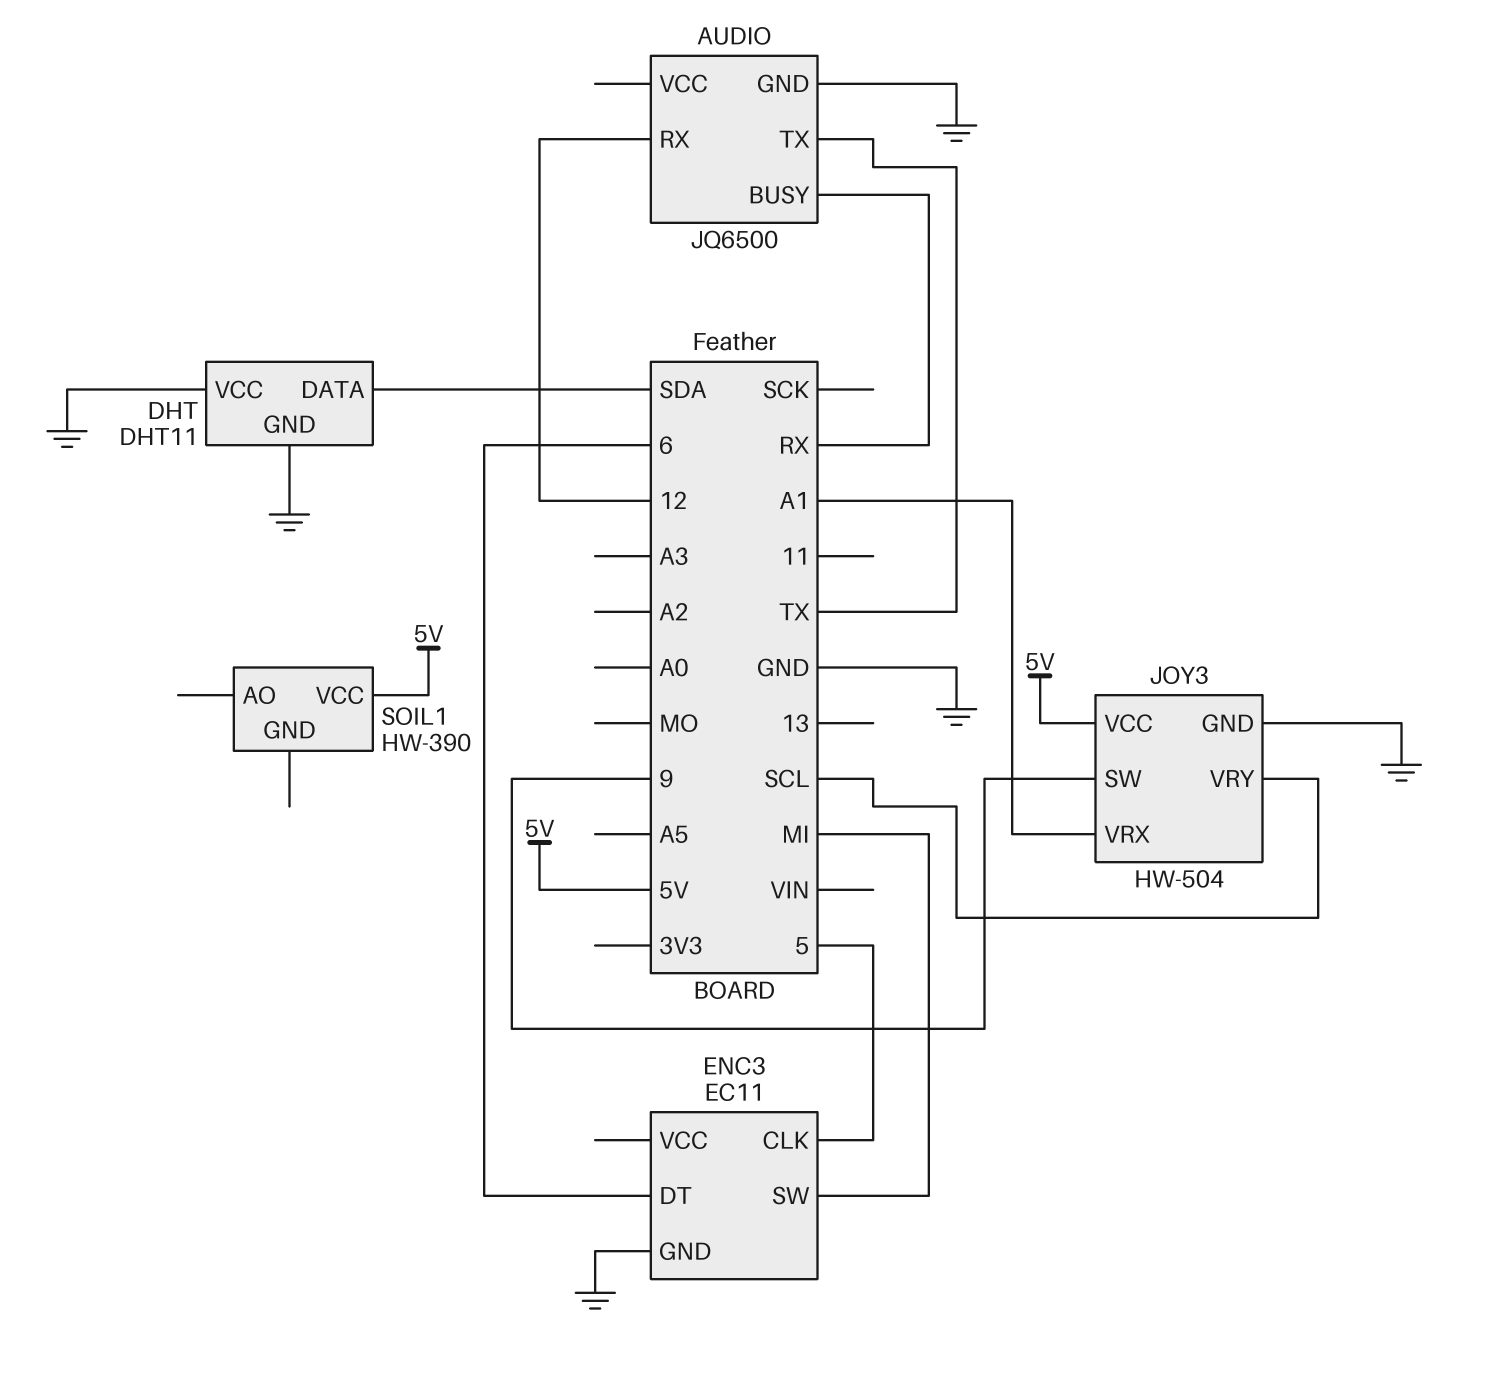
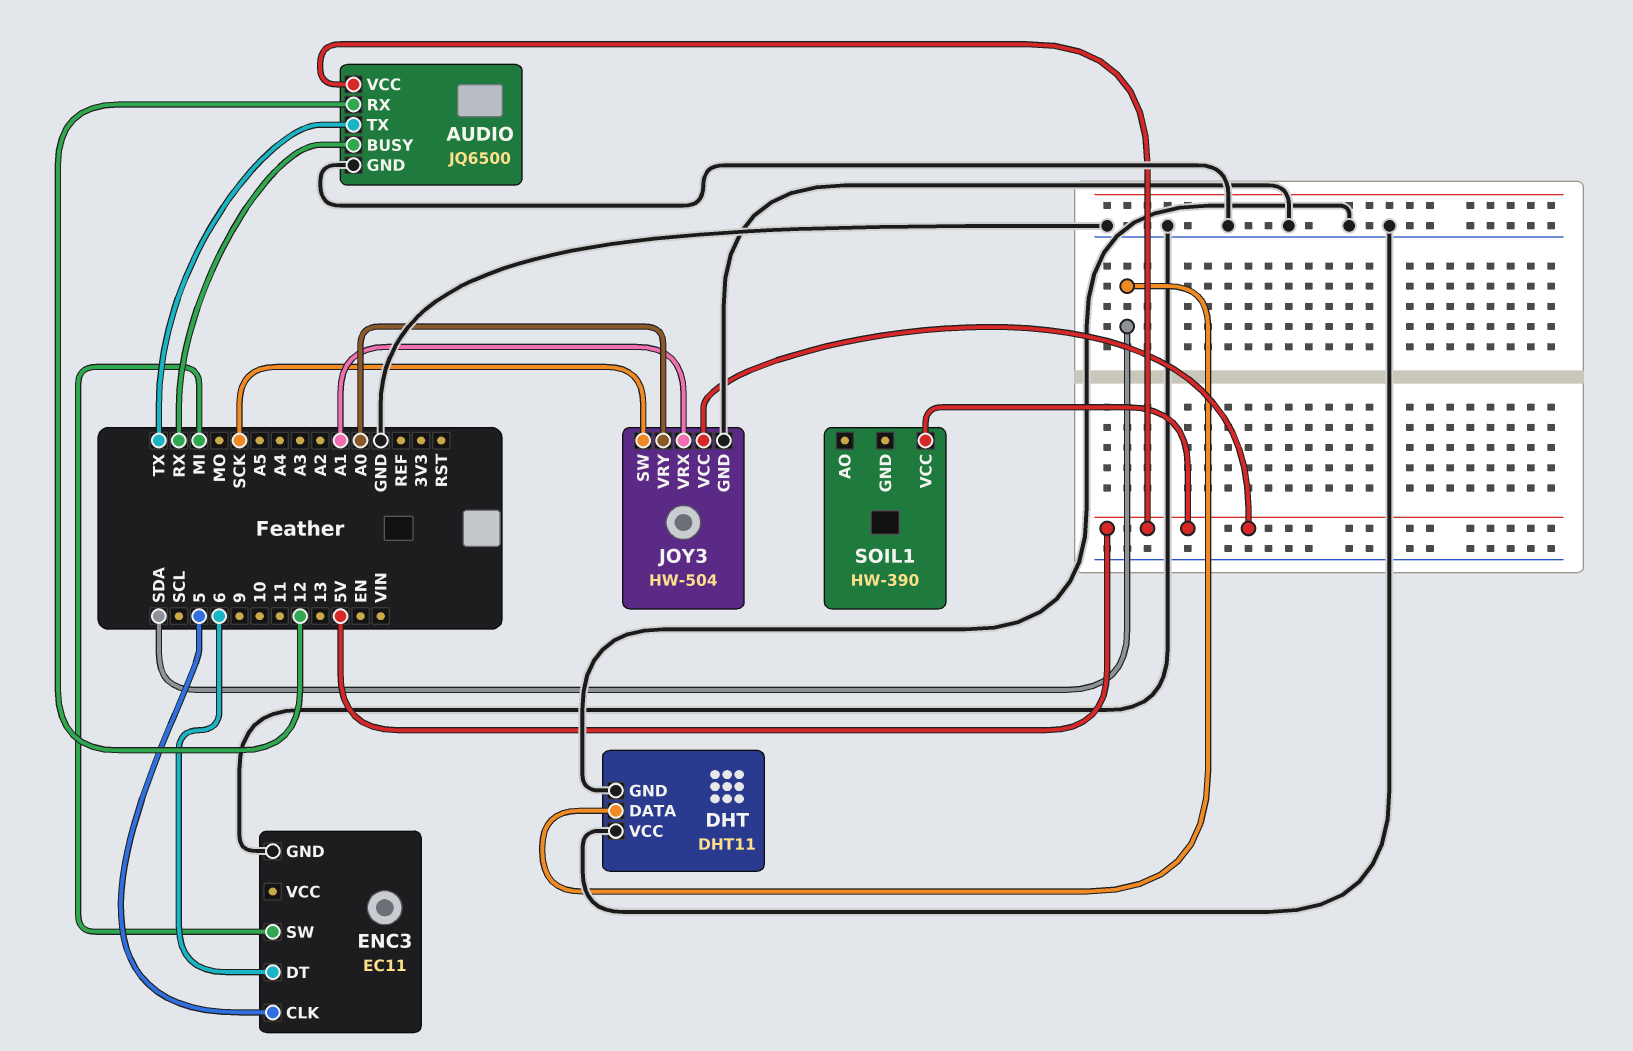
AUDIO pin VCC: none -> 5V
JOY3 pin SW: 9 -> SCK
JOY3 pin VRY: SCL -> A0

